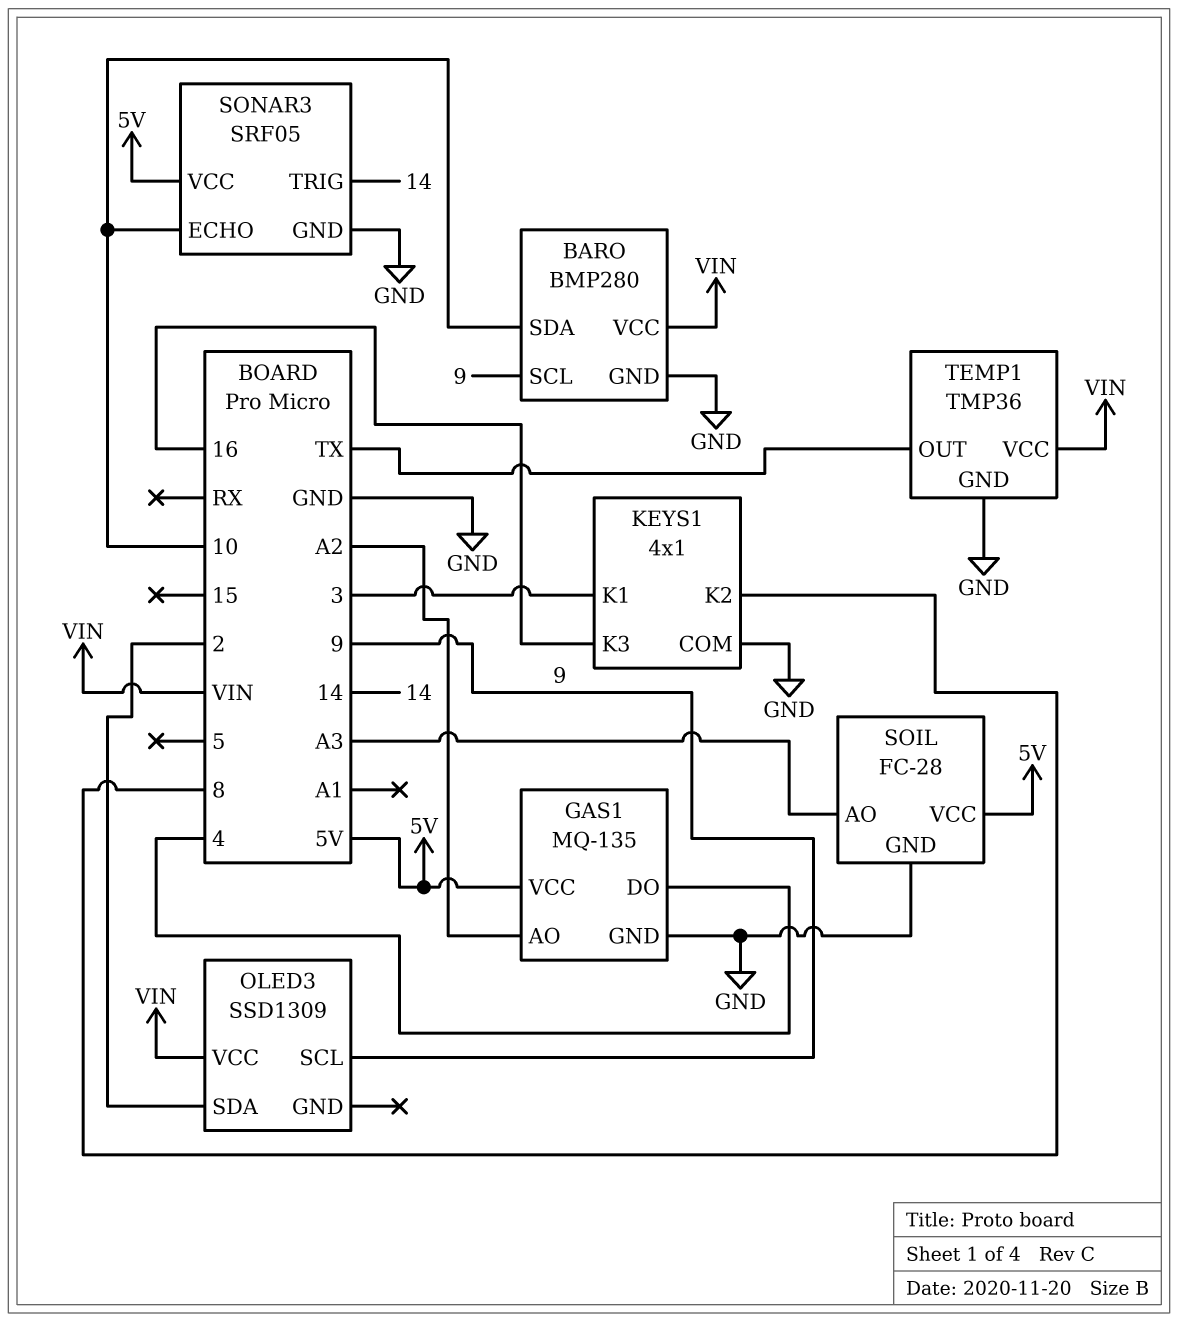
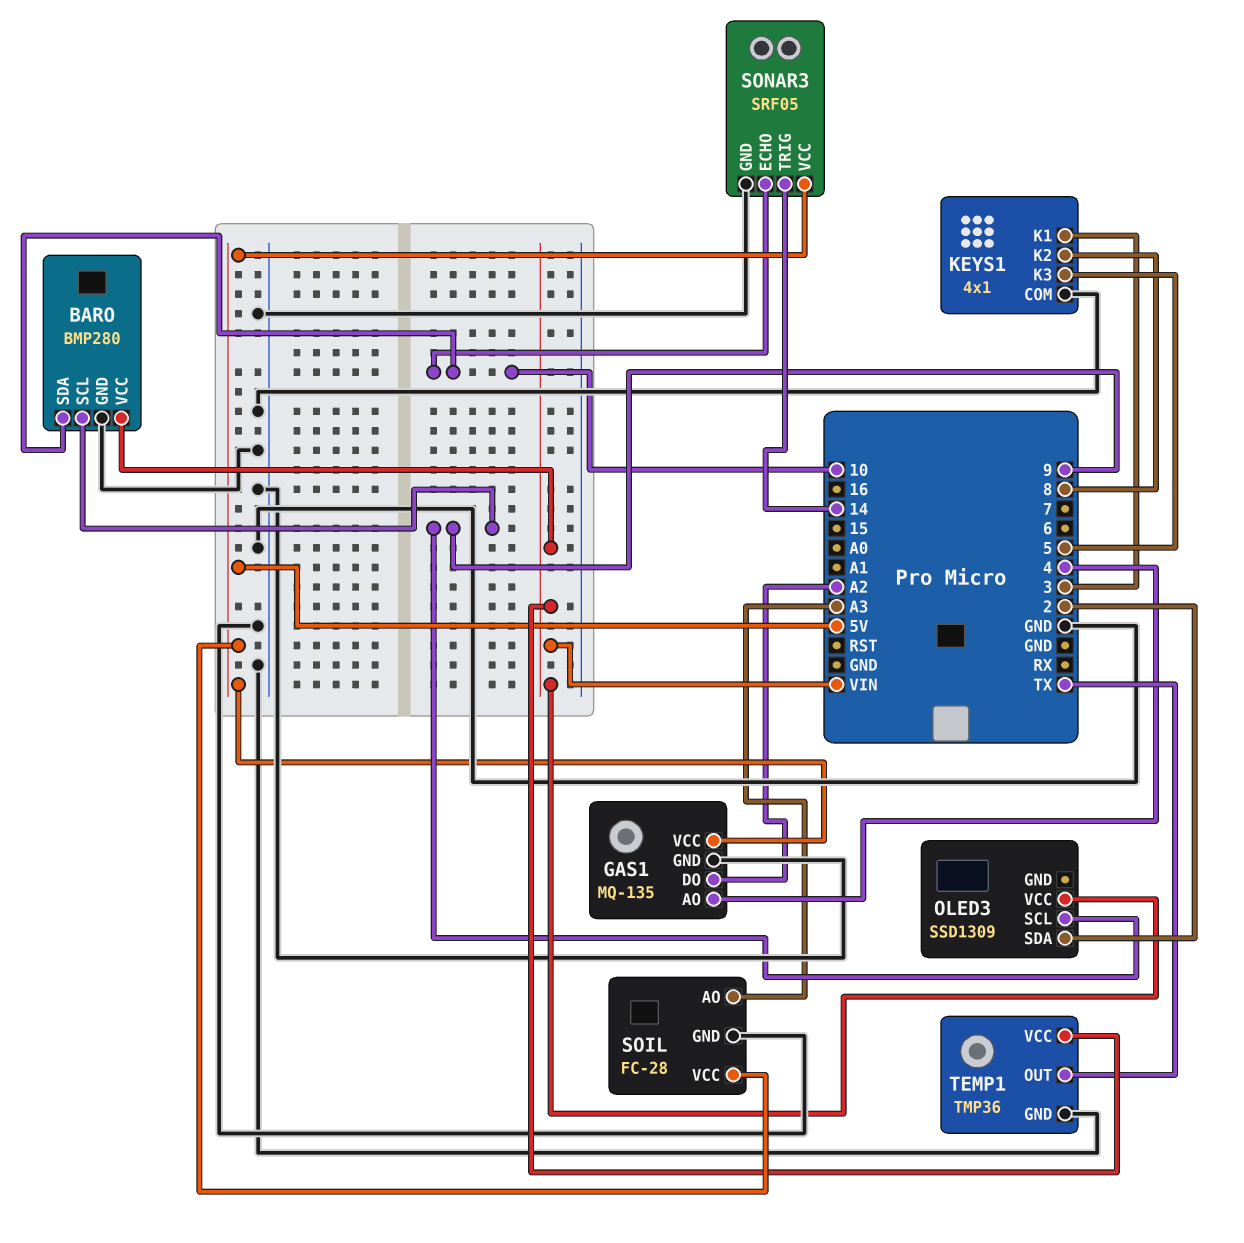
GAS1 pin AO: A2 -> 4
GAS1 pin DO: 4 -> A2
KEYS1 pin K3: 16 -> 5

